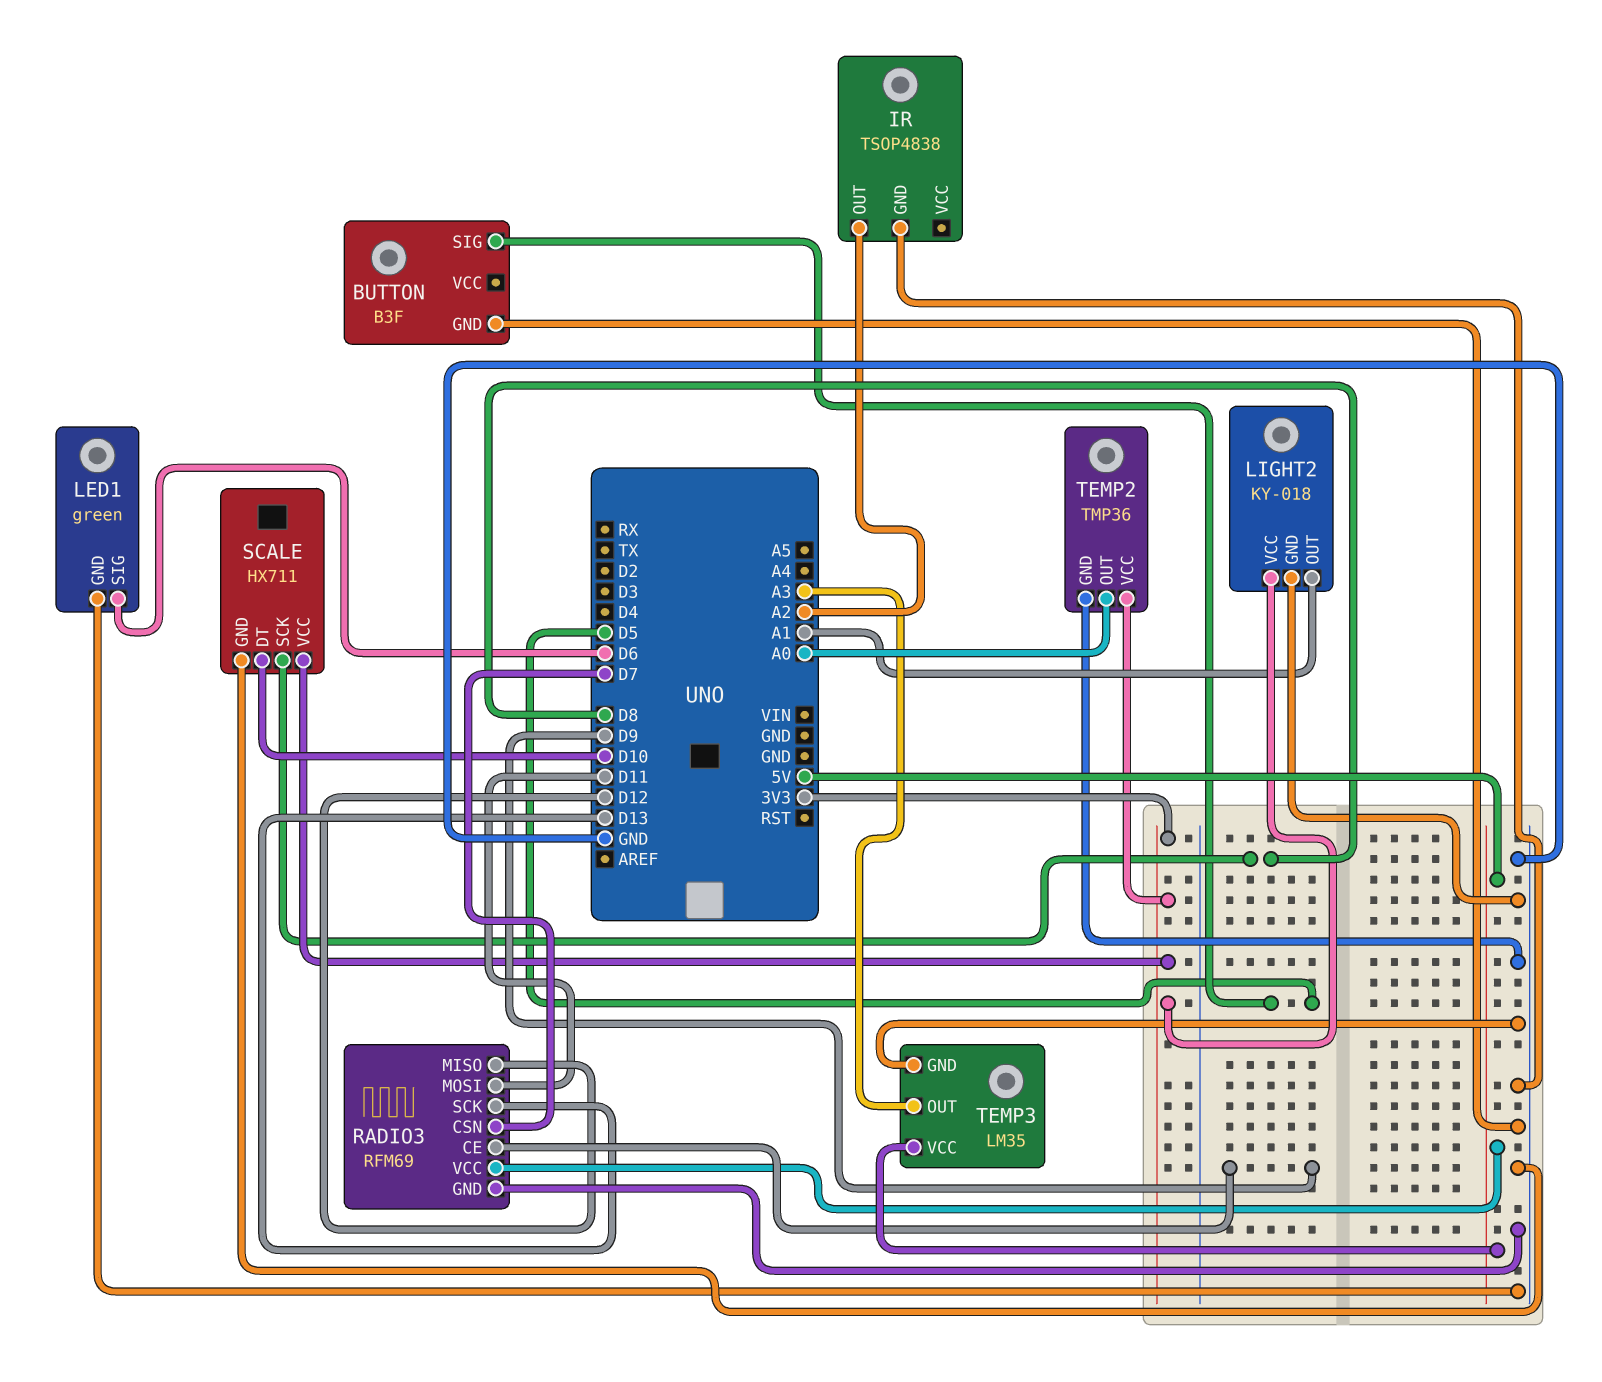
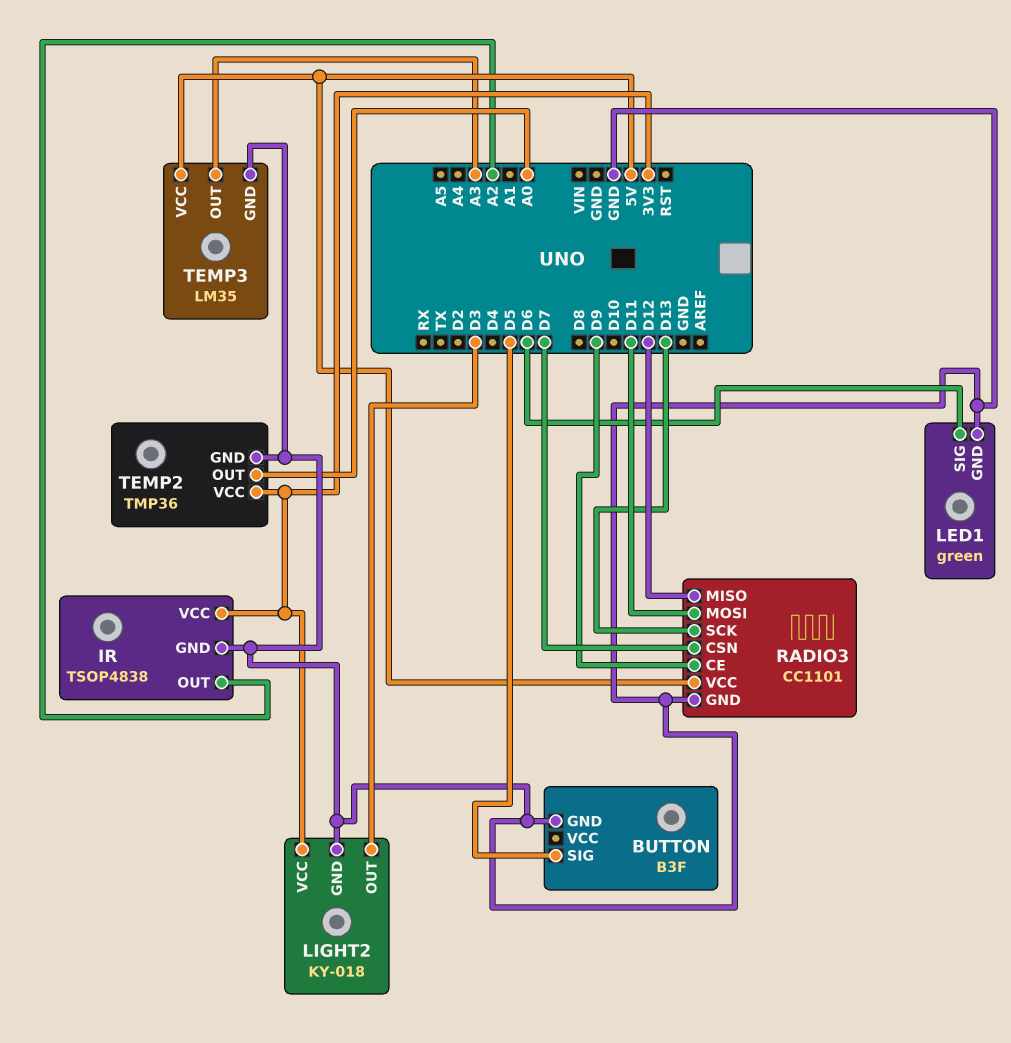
IR pin VCC: none -> 3V3
LIGHT2 pin OUT: A1 -> D3
RADIO3: RFM69 -> CC1101
SCALE: HX711 -> none
SCALE pin DT: D10 -> none
SCALE pin GND: GND -> none
SCALE pin SCK: D8 -> none
SCALE pin VCC: 3V3 -> none

